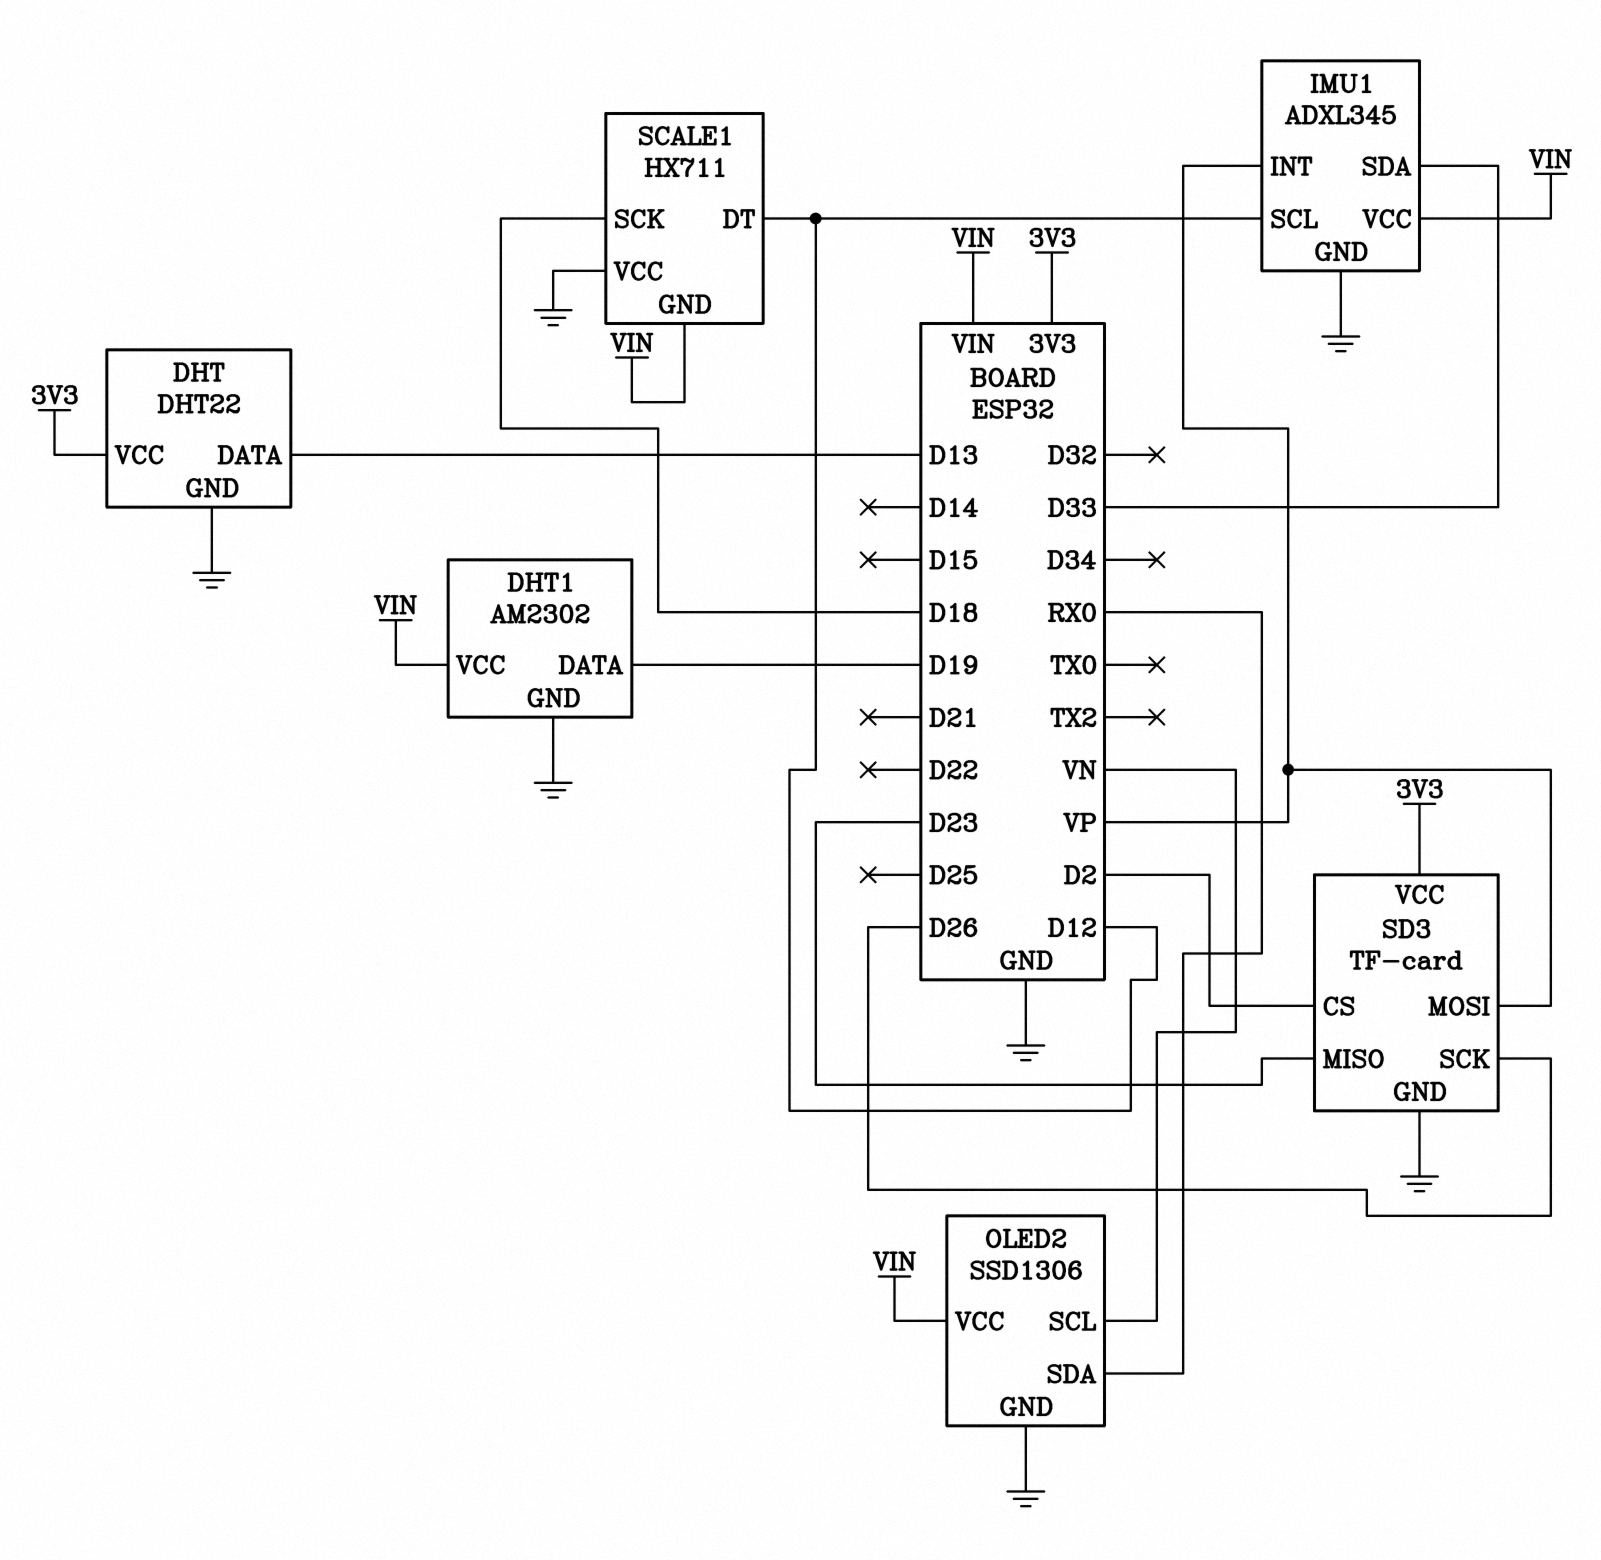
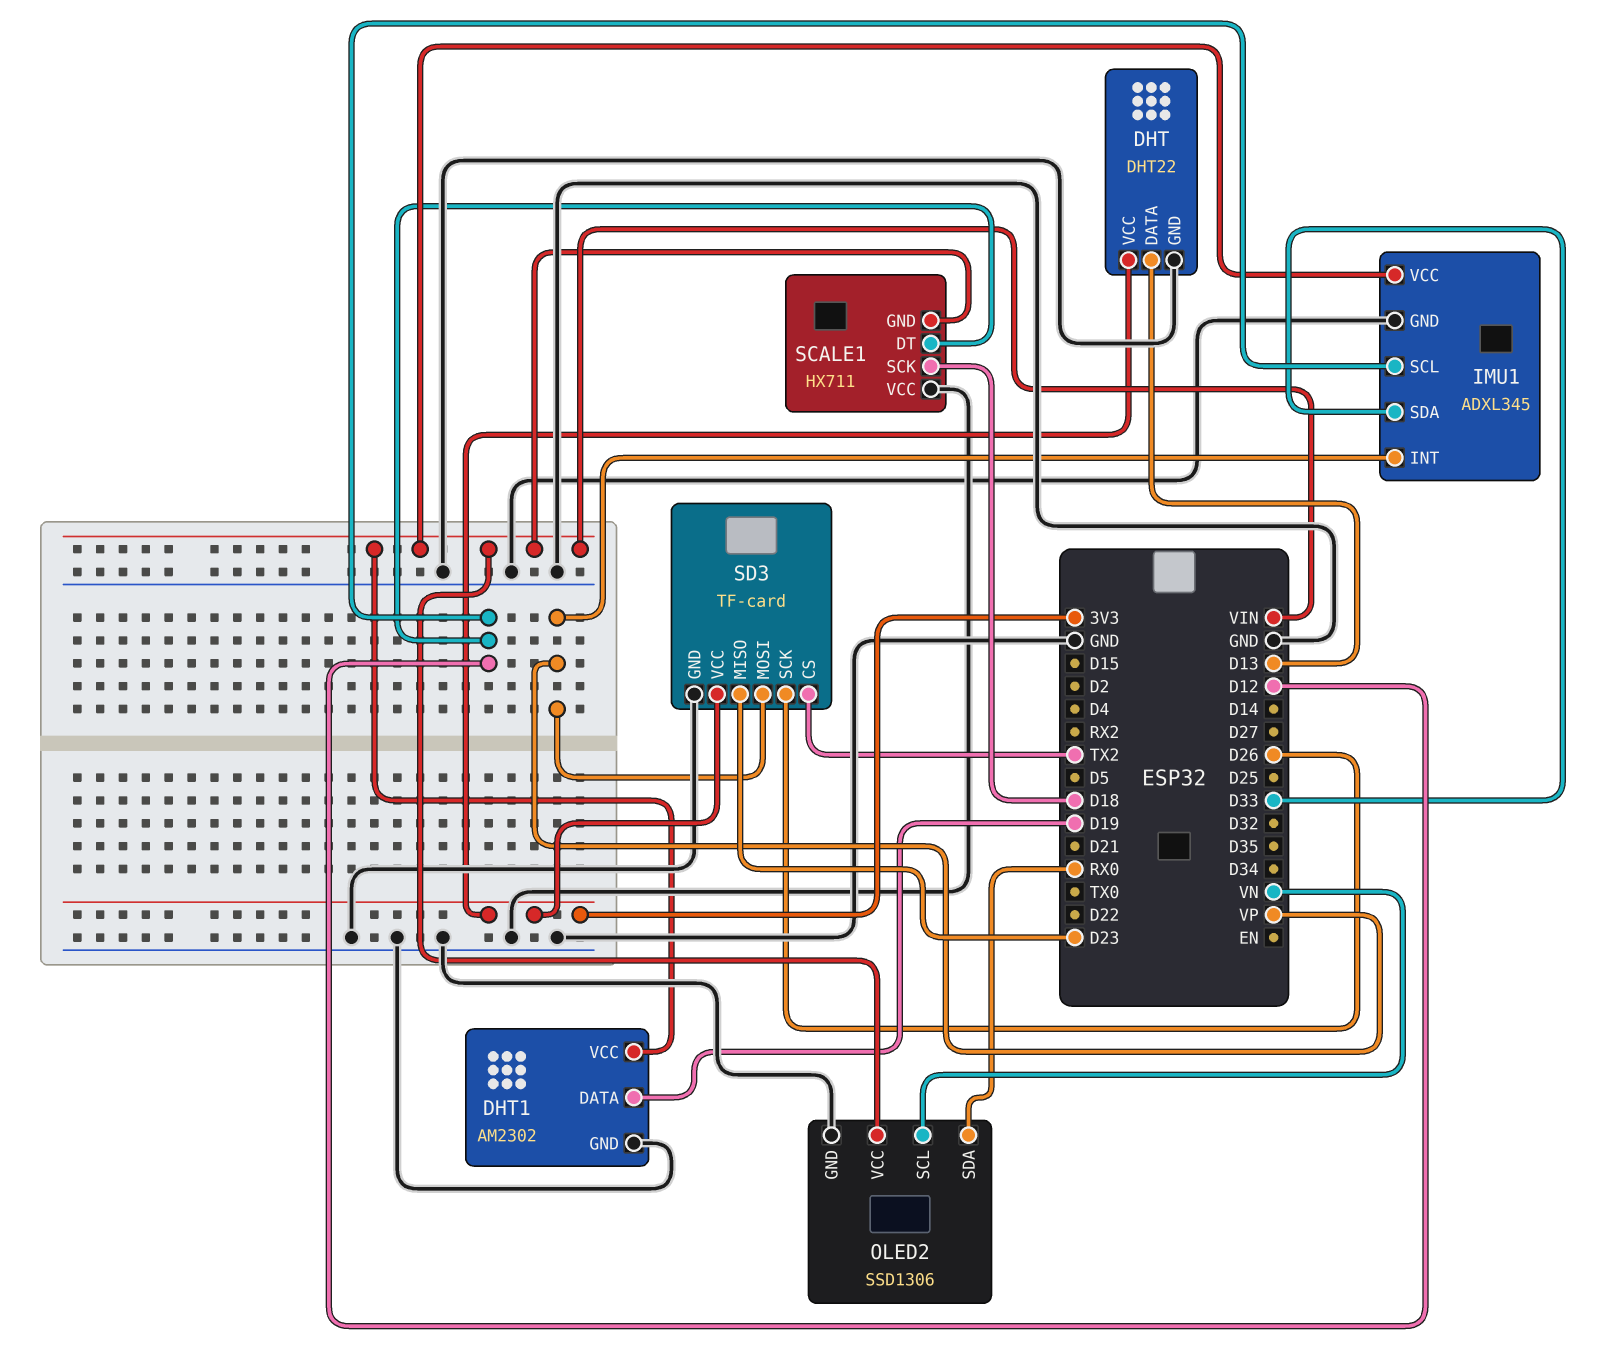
SD3 pin CS: D2 -> TX2

